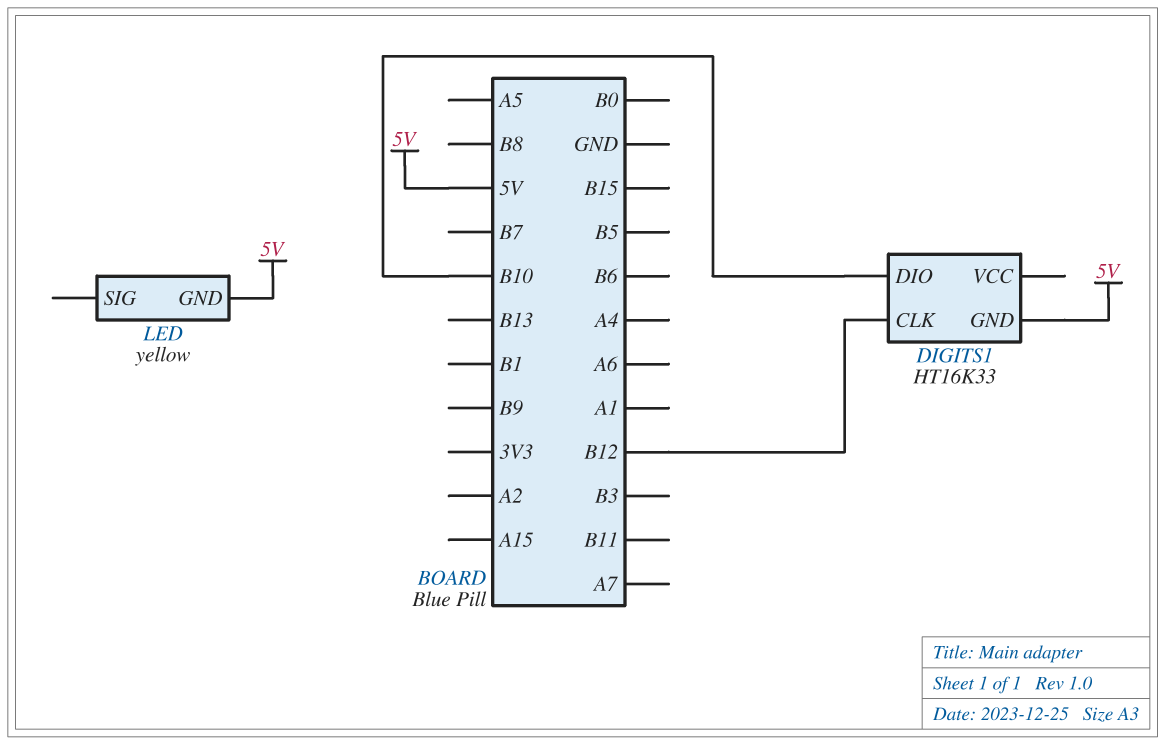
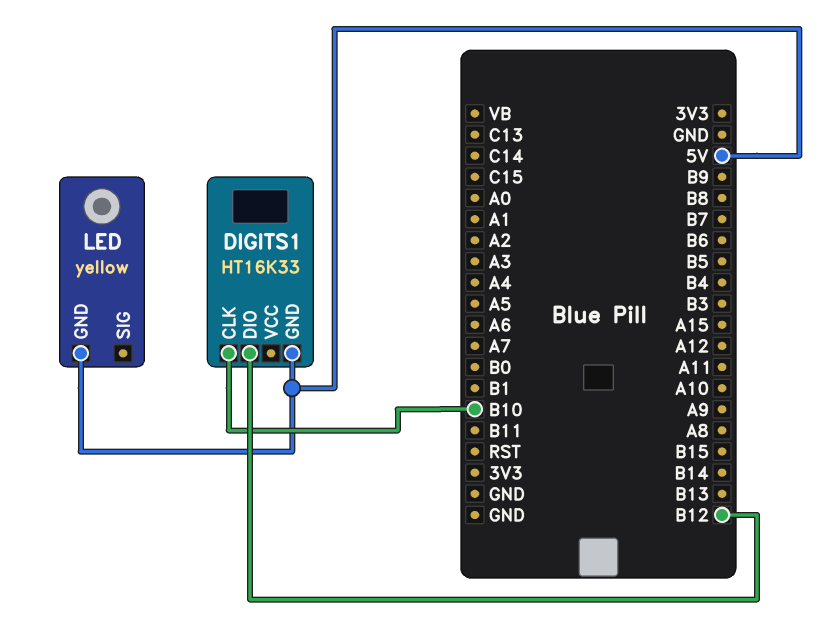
DIGITS1 pin CLK: B12 -> B10
DIGITS1 pin DIO: B10 -> B12

